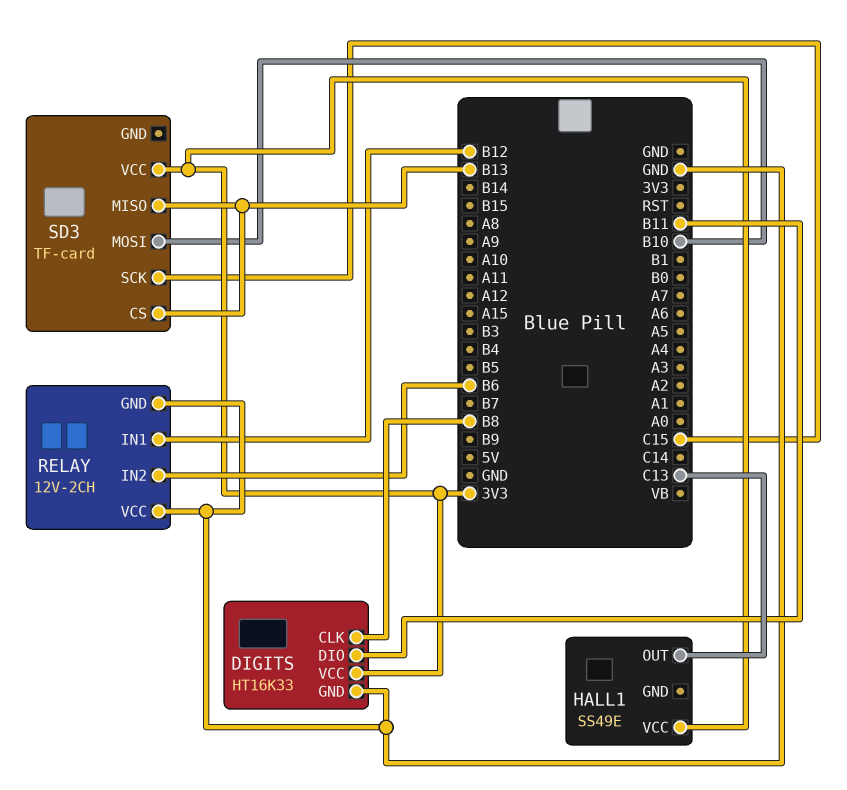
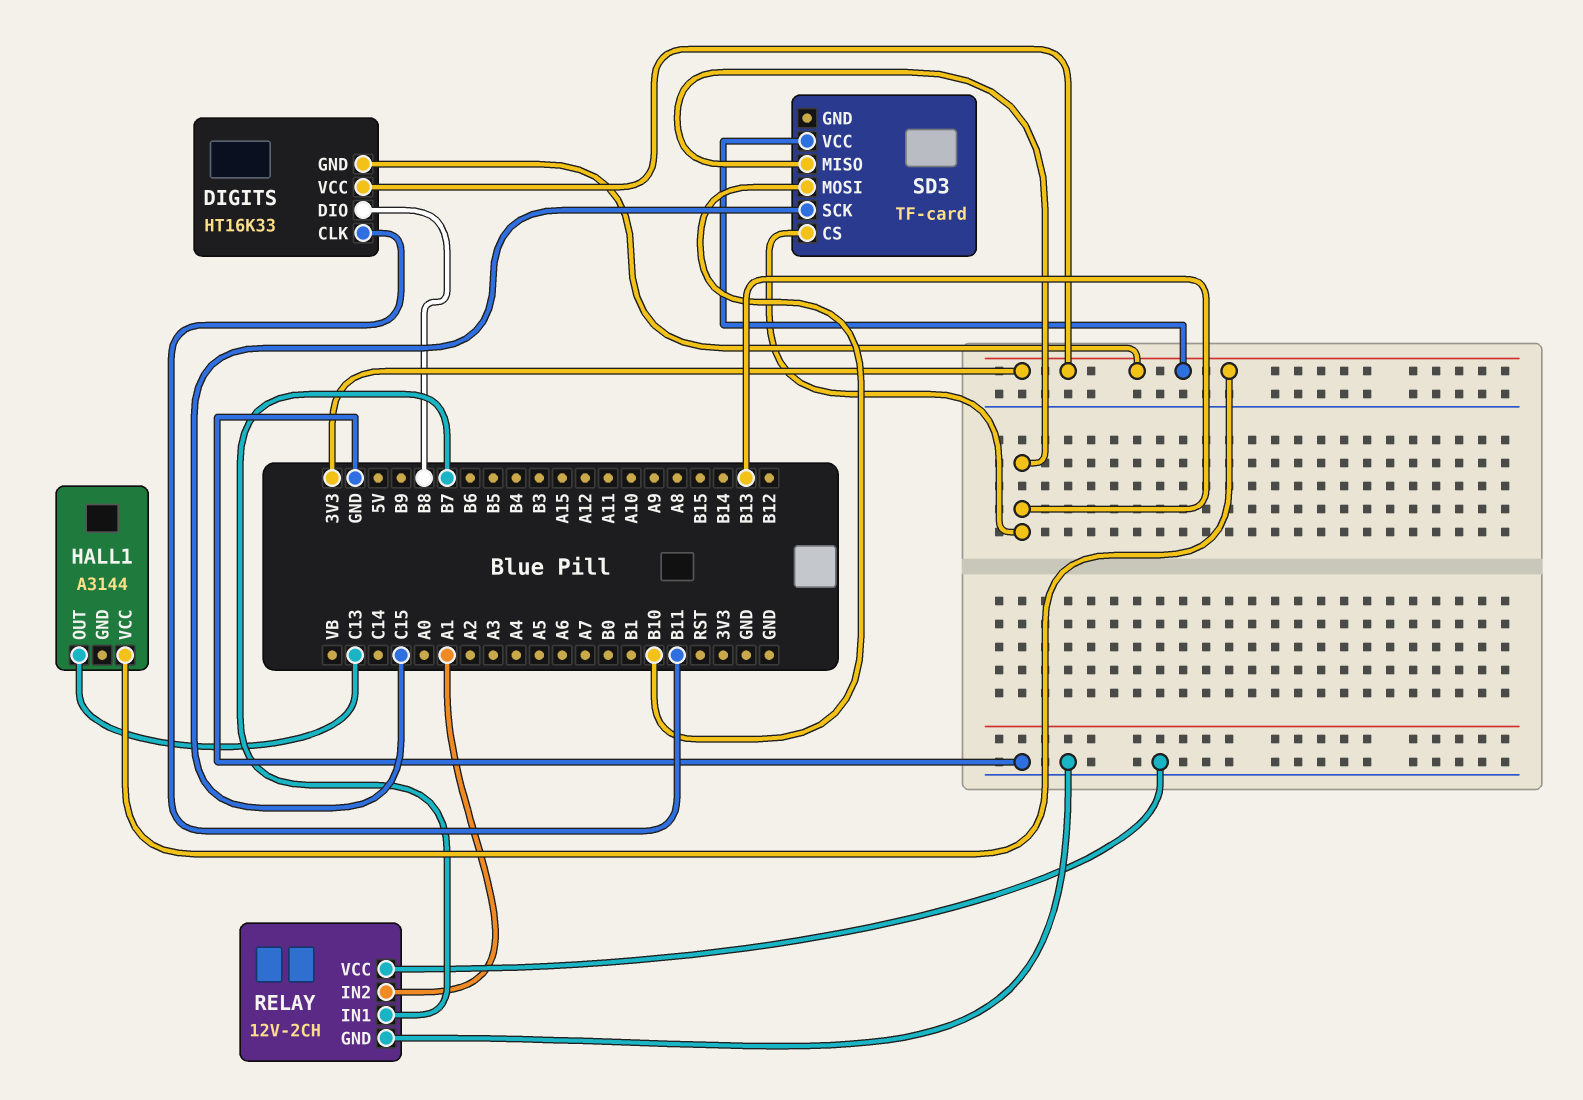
DIGITS pin CLK: B8 -> B11
DIGITS pin DIO: B11 -> B8
DIGITS pin GND: GND -> 3V3
HALL1: SS49E -> A3144
RELAY pin IN1: B12 -> B7
RELAY pin IN2: B6 -> A1

